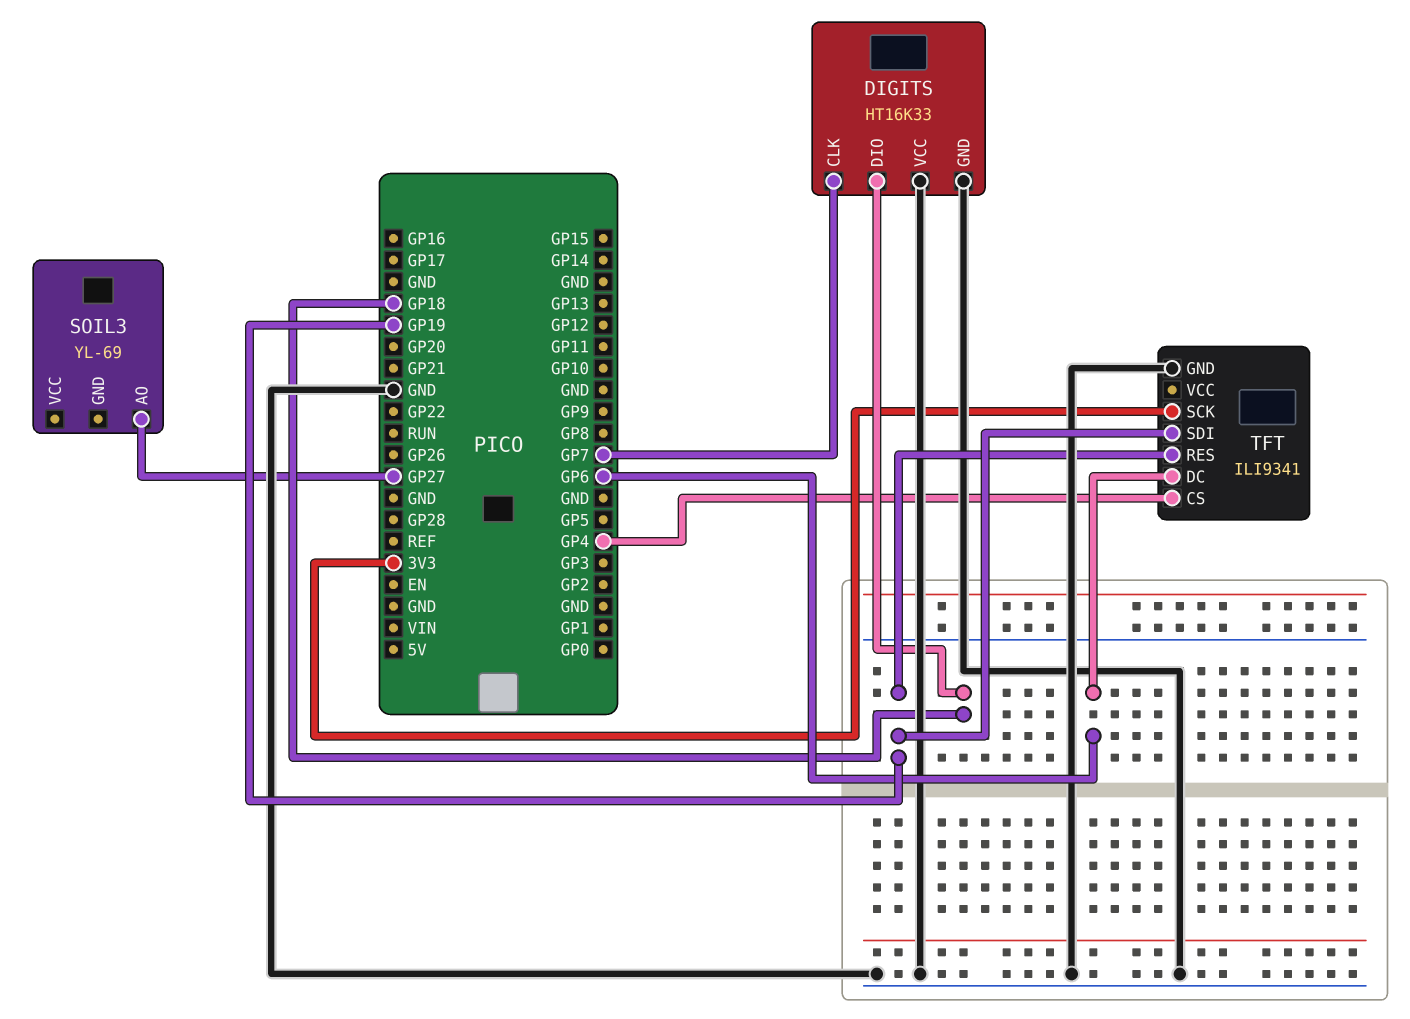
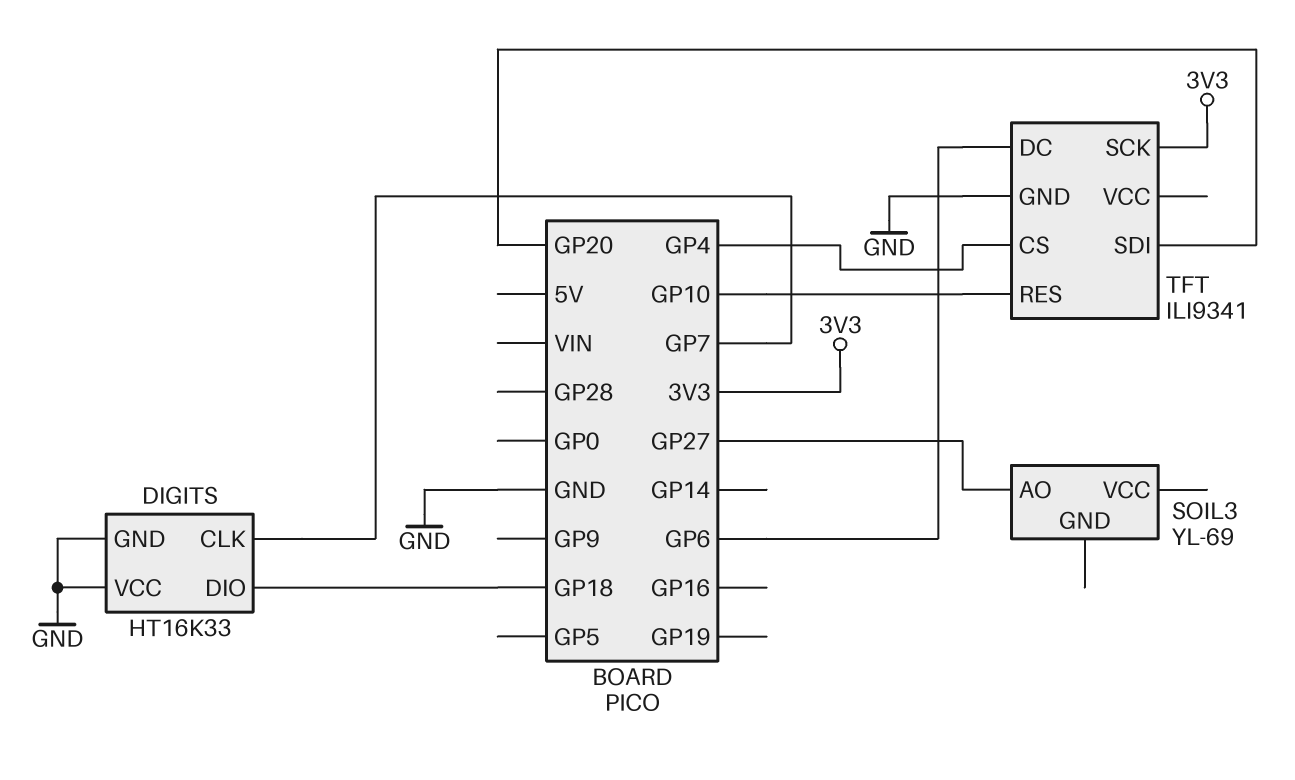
TFT pin RES: GP19 -> GP10
TFT pin SDI: GP19 -> GP20

